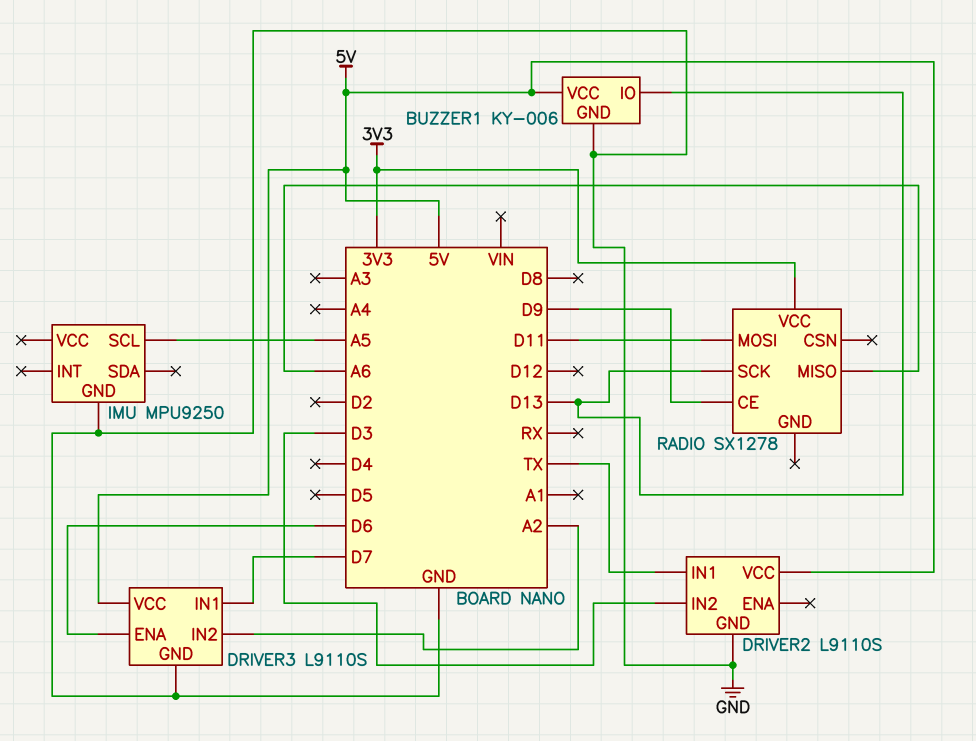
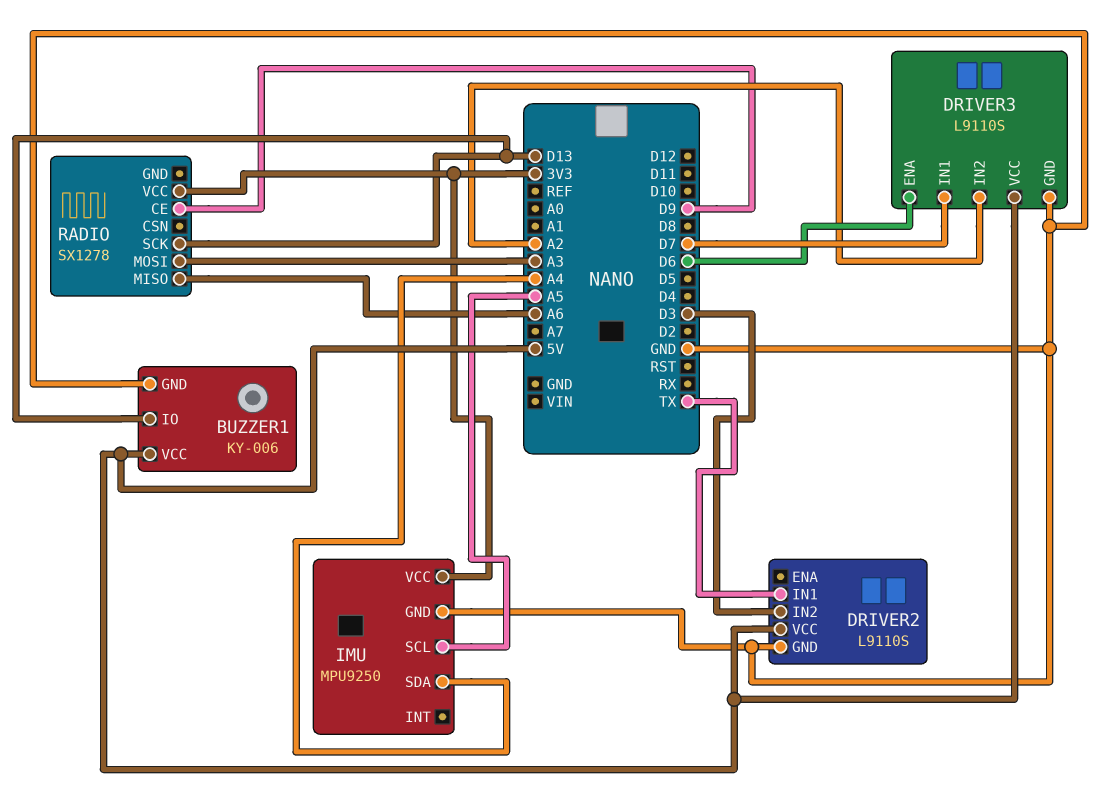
IMU pin SDA: none -> A4
IMU pin VCC: none -> 3V3
RADIO pin MOSI: D11 -> A3

